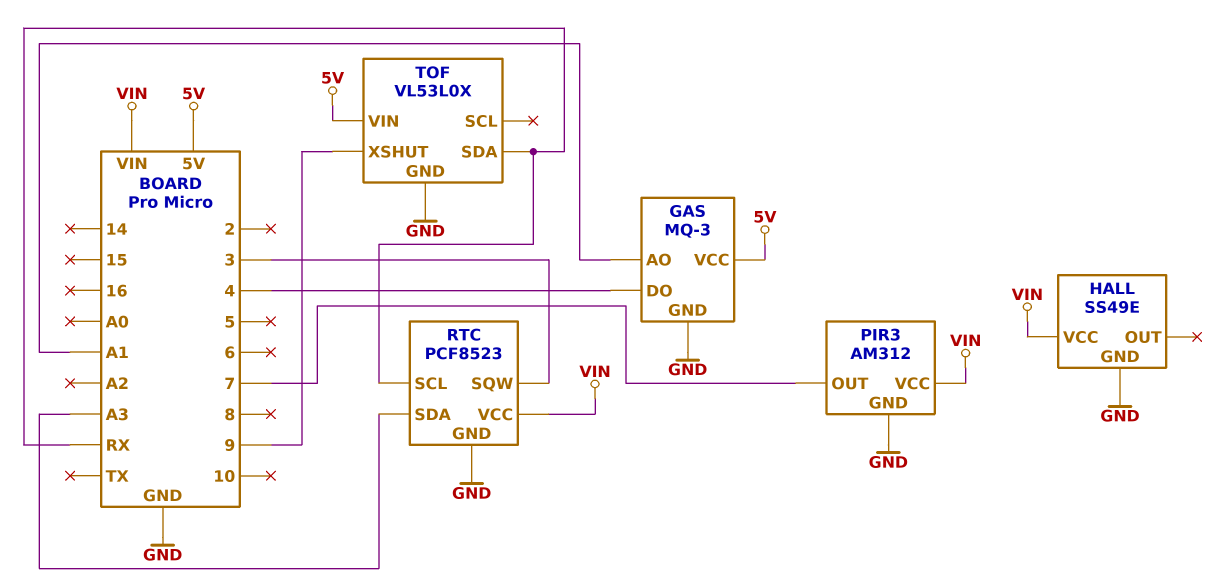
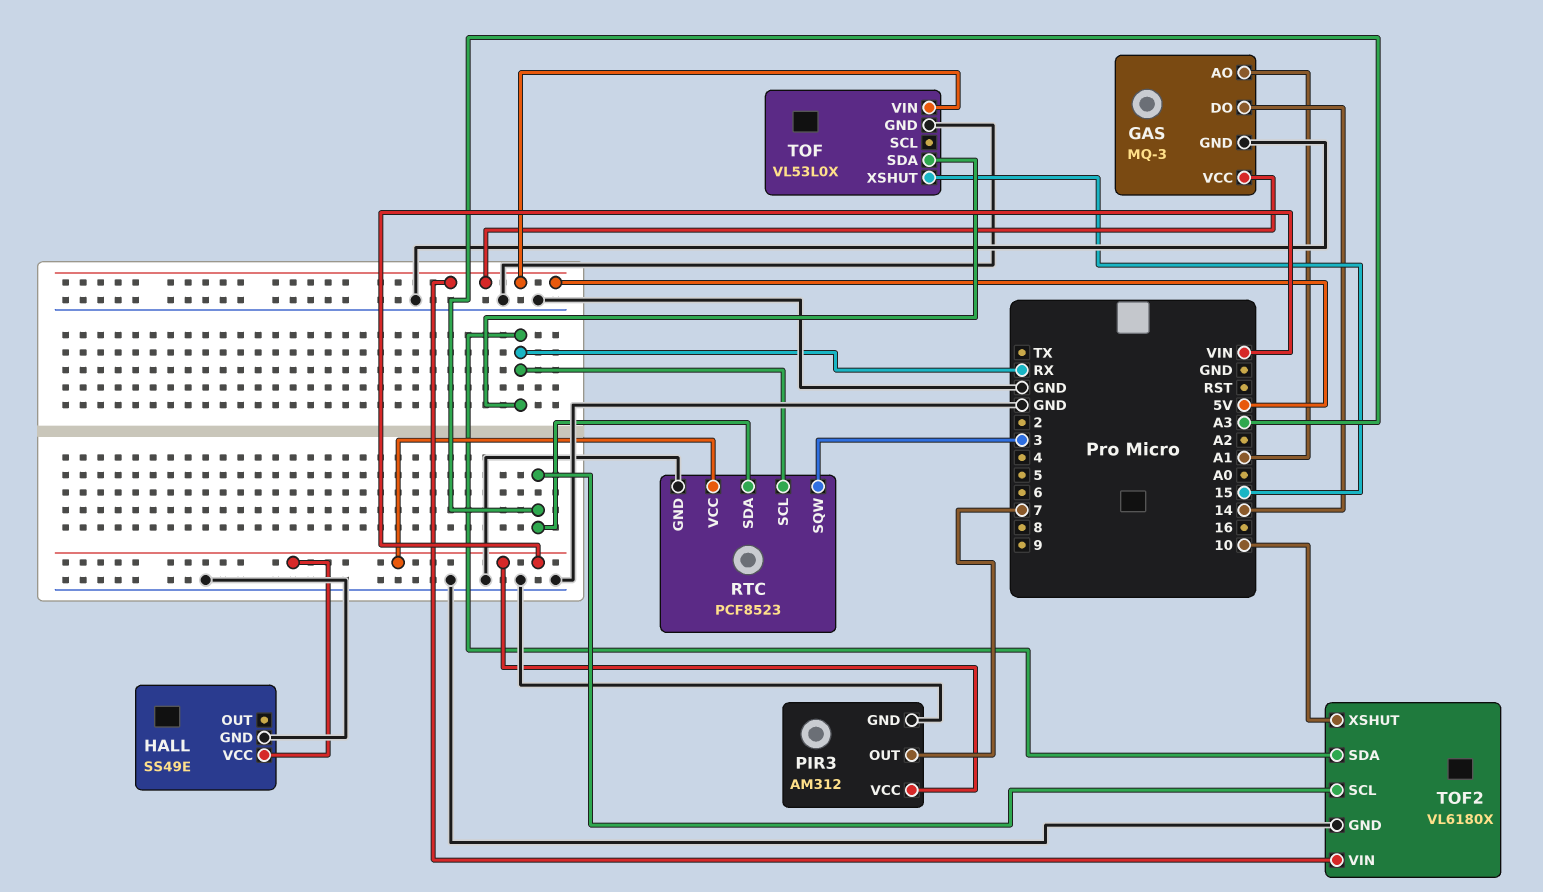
GAS pin DO: 4 -> 14
TOF pin XSHUT: 9 -> 15
TOF2: none -> VL6180X
TOF2 pin GND: none -> GND
TOF2 pin SCL: none -> A3
TOF2 pin SDA: none -> RX
TOF2 pin VIN: none -> 5V
TOF2 pin XSHUT: none -> 10

